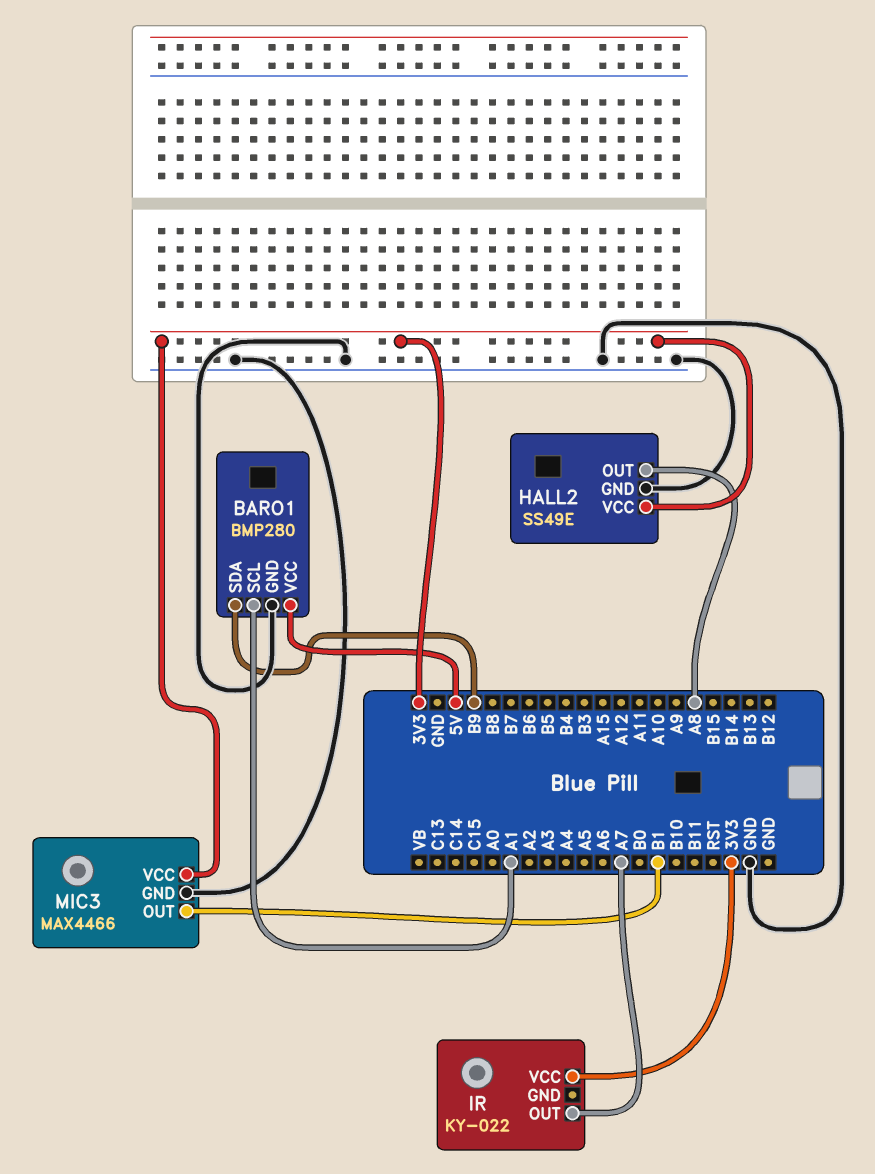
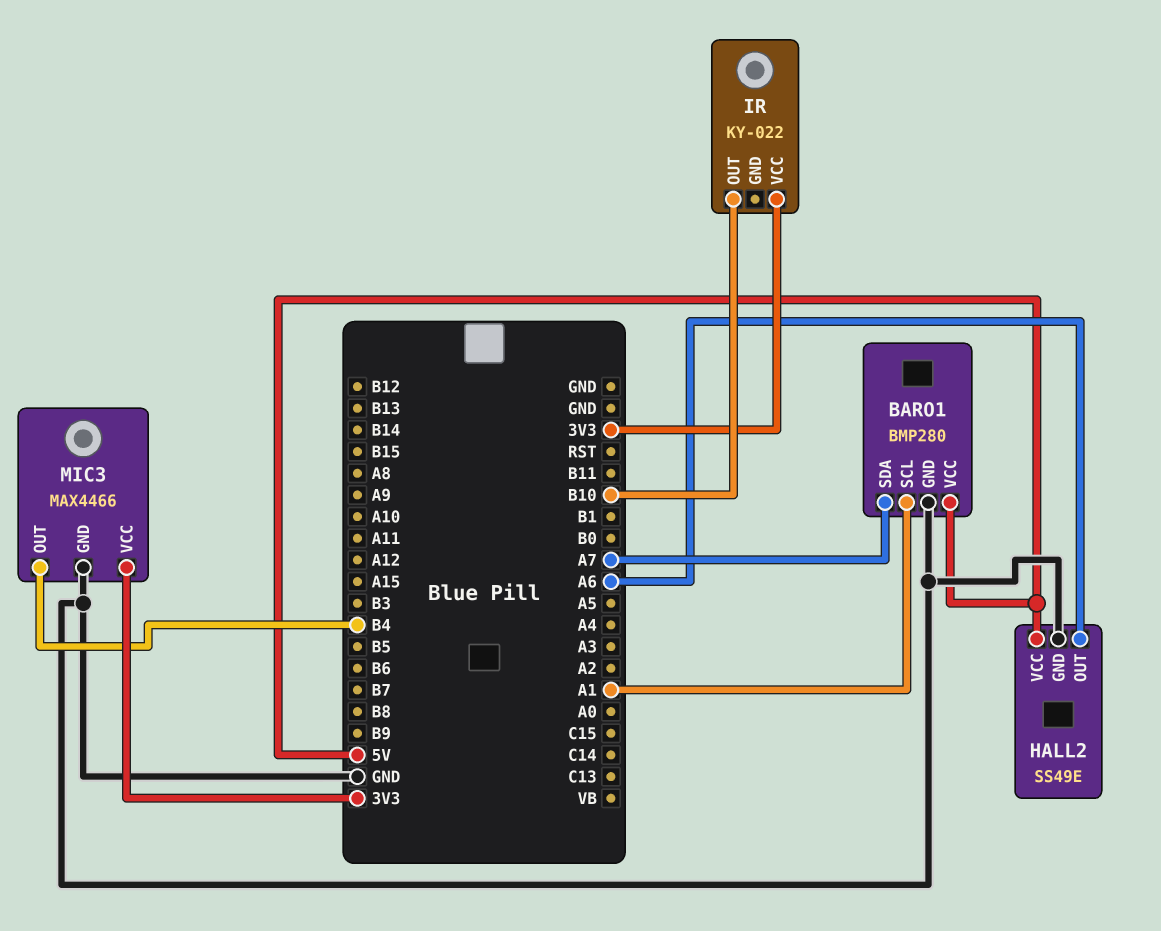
BARO1 pin SDA: B9 -> A7
HALL2 pin OUT: A8 -> A6
HALL2 pin VCC: 3V3 -> 5V
IR pin OUT: A7 -> B10
MIC3 pin OUT: B1 -> B4

